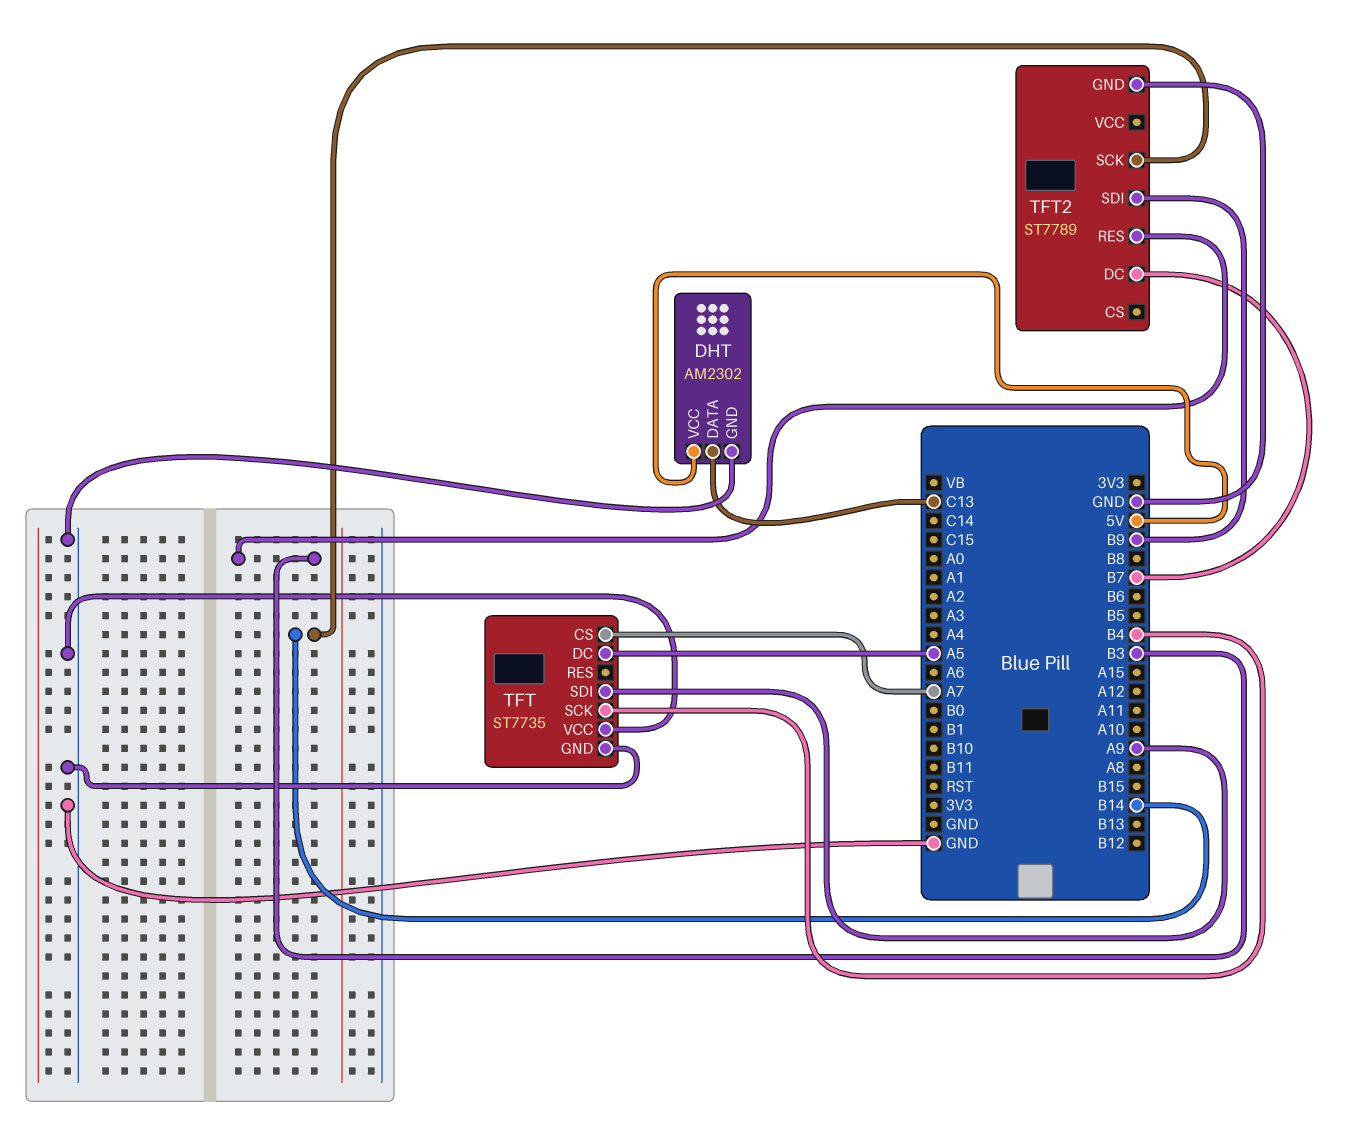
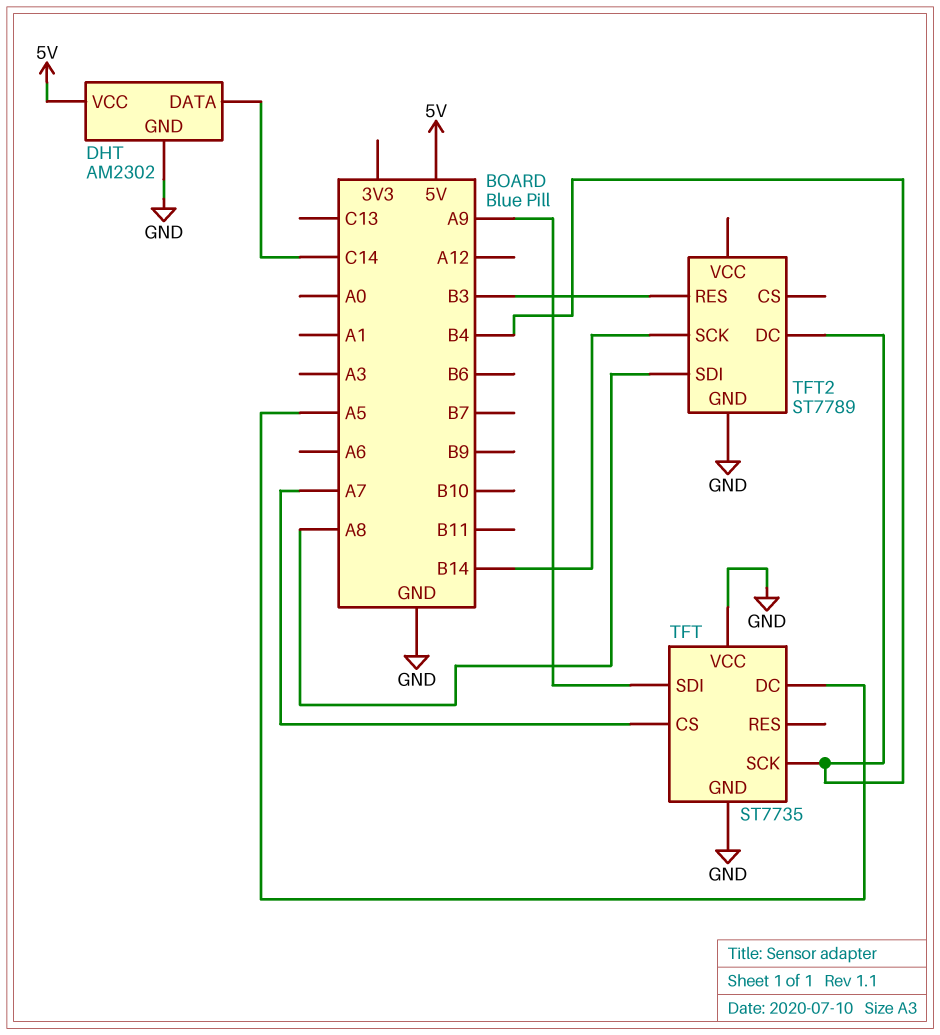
DHT pin DATA: C13 -> C14
TFT2 pin DC: B7 -> B4
TFT2 pin SDI: B9 -> A8

